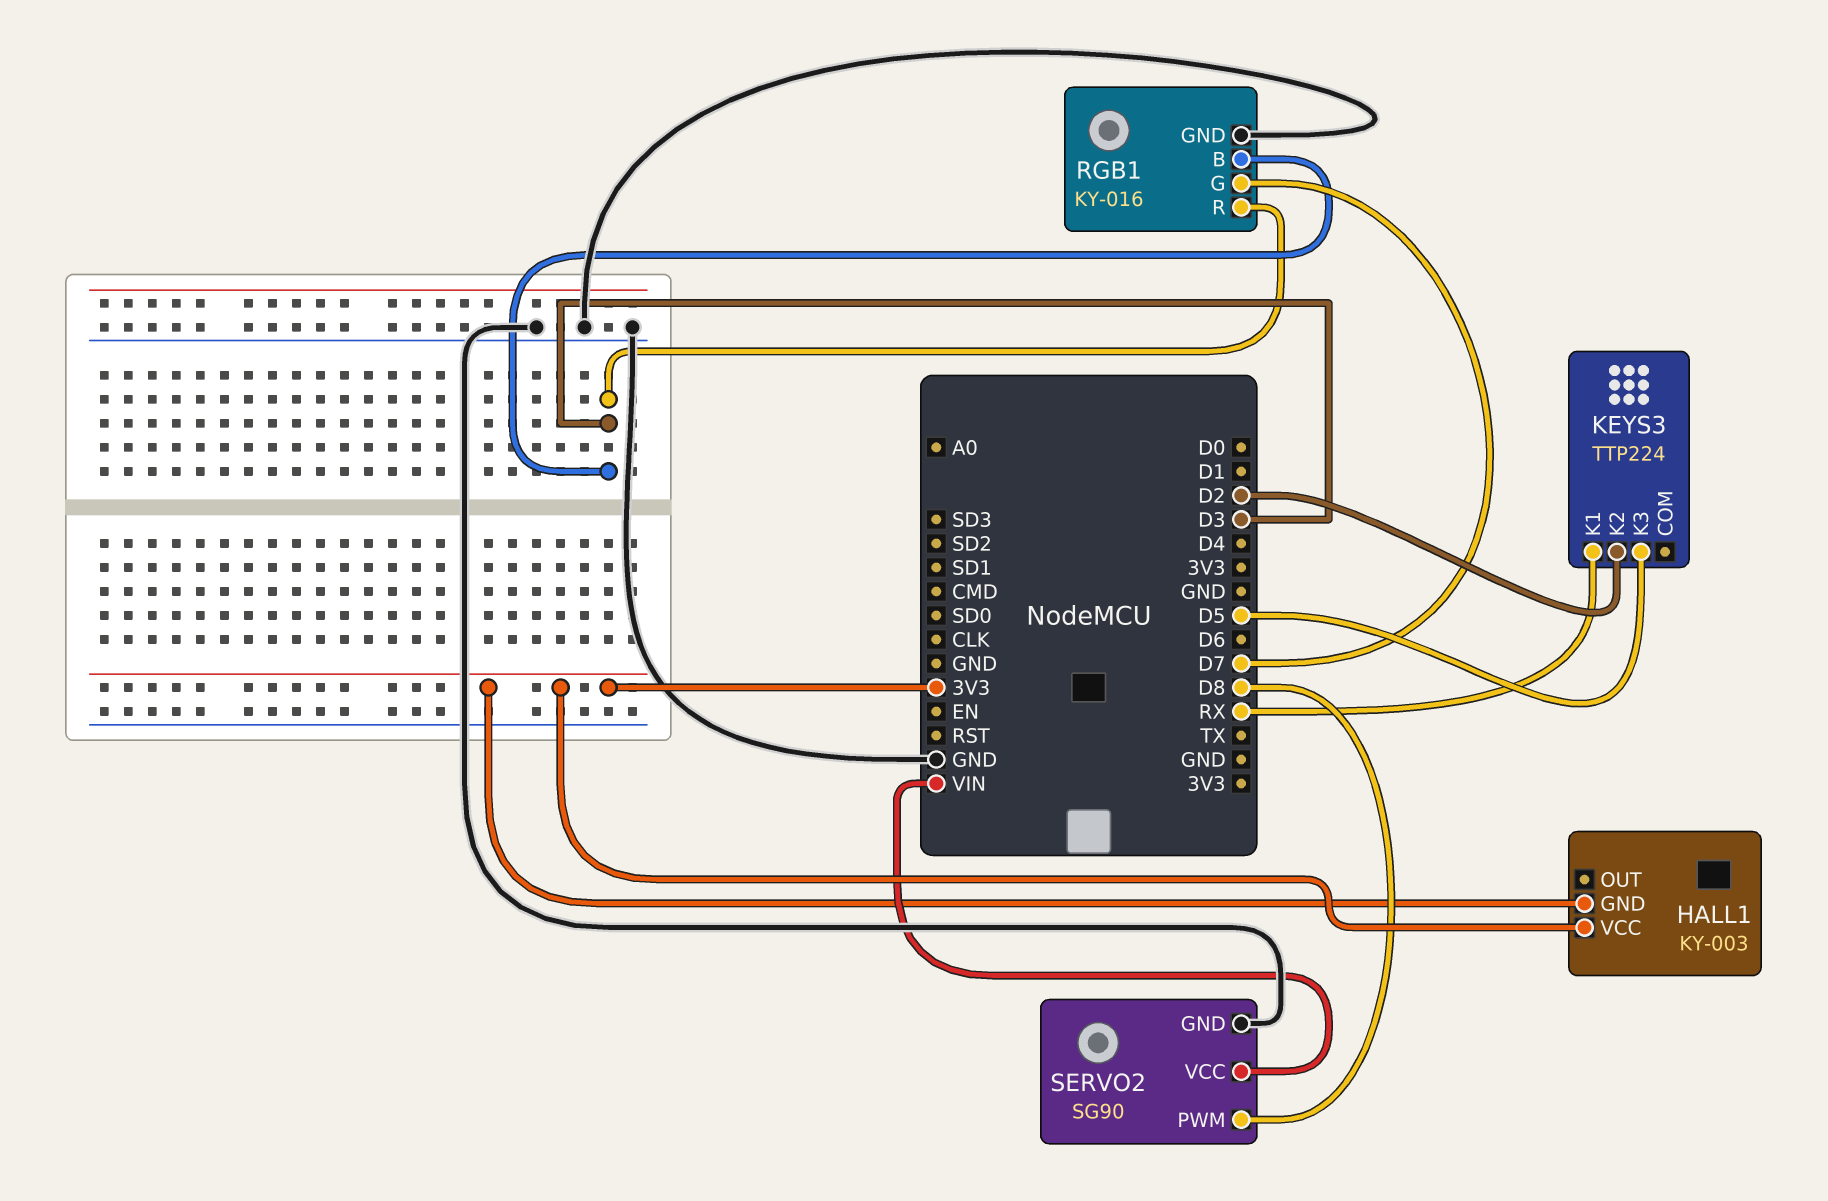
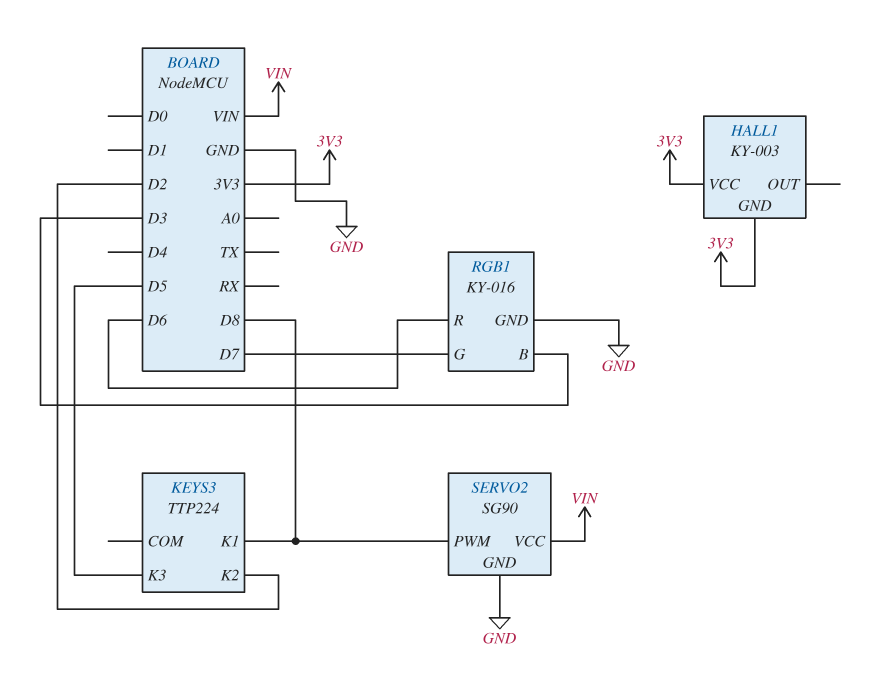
KEYS3 pin K1: RX -> D8
RGB1 pin R: D3 -> D6

